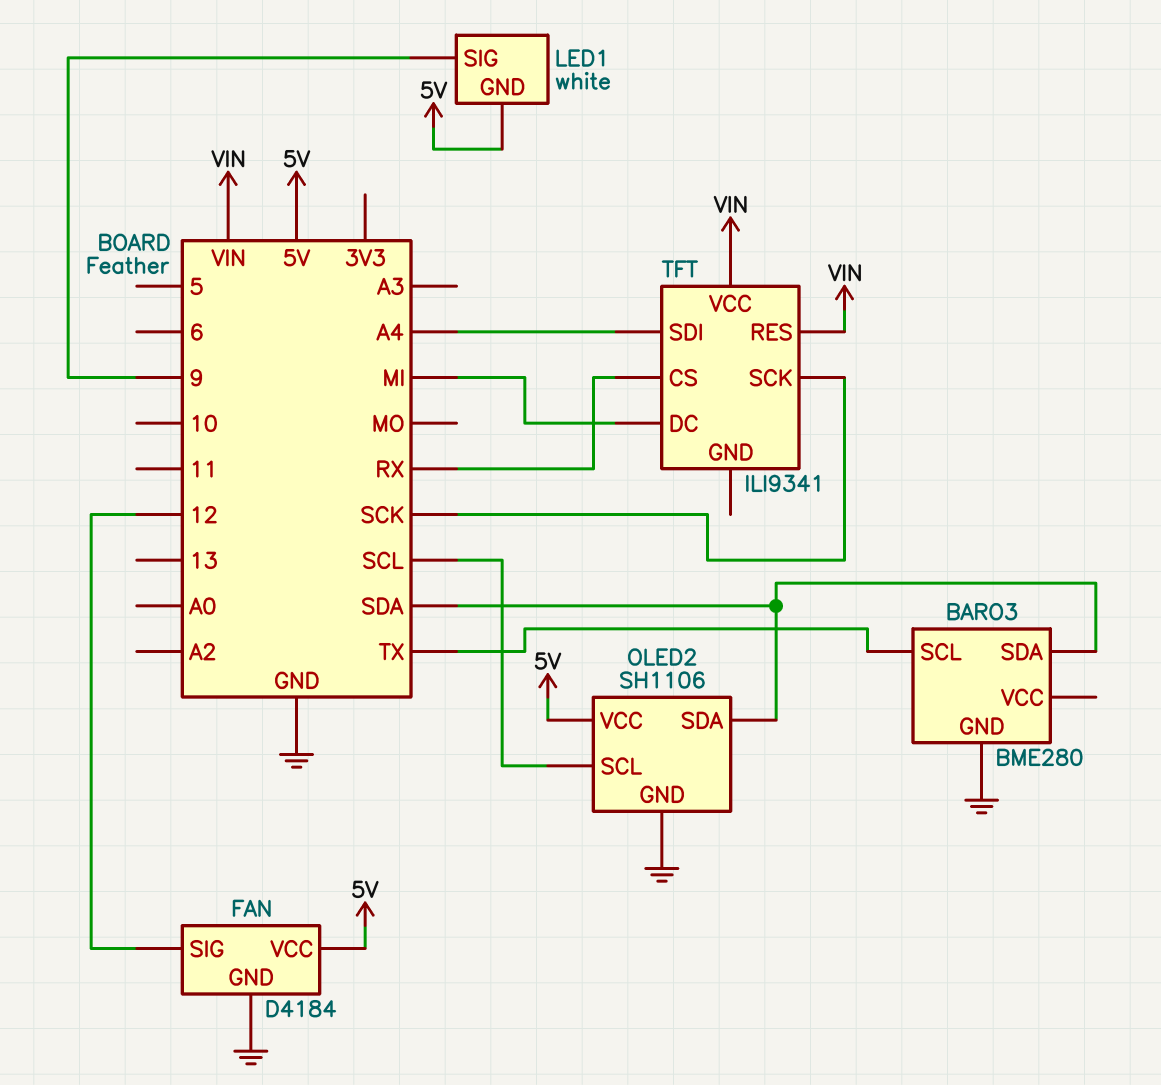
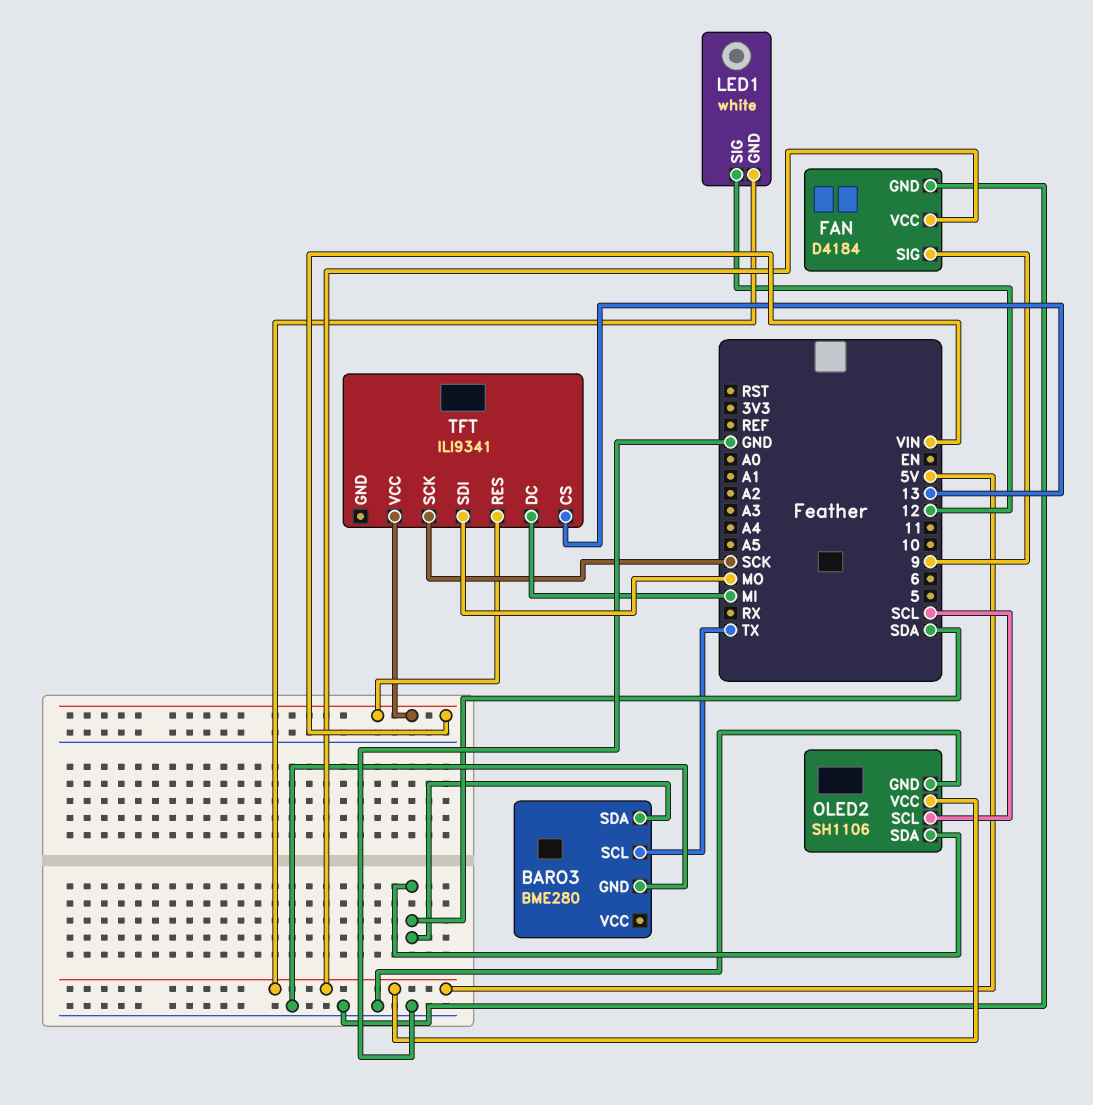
FAN pin SIG: 12 -> 9
LED1 pin SIG: 9 -> 12
TFT pin CS: RX -> 13
TFT pin SDI: A4 -> MO

